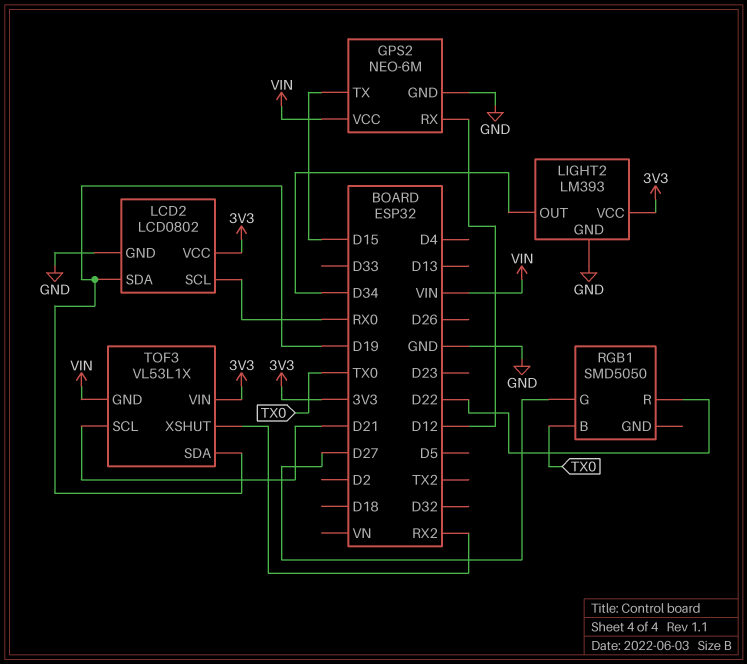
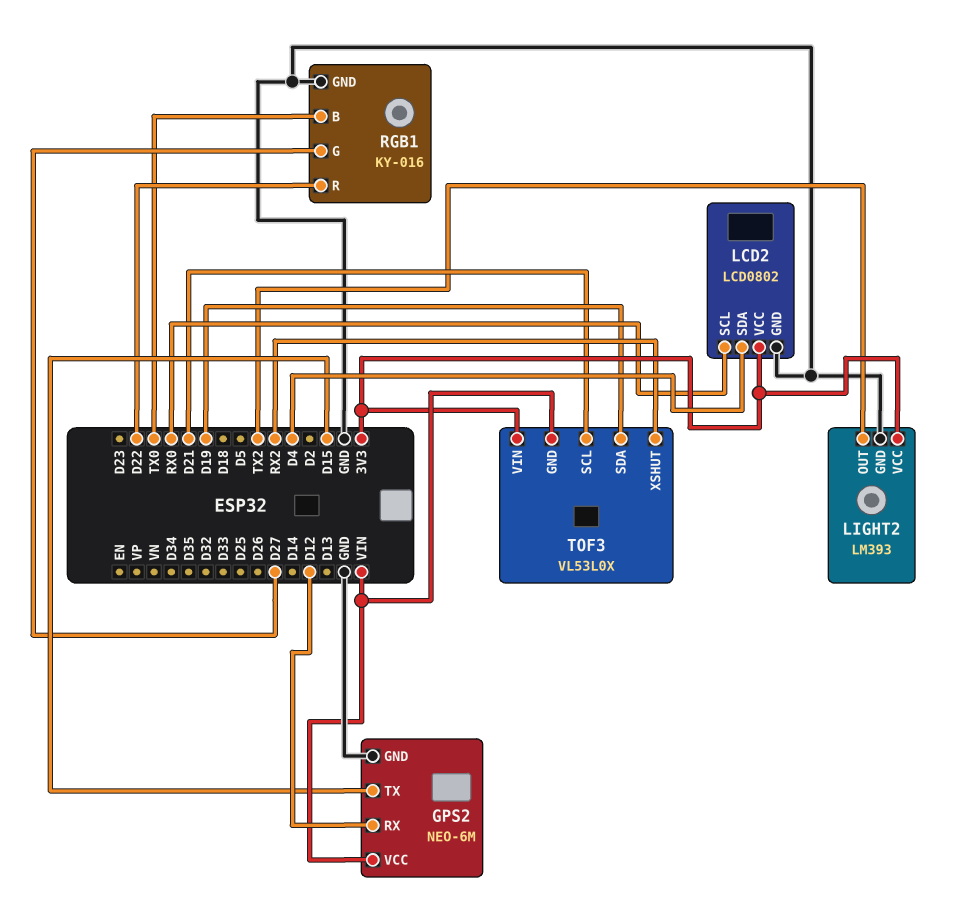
LCD2 pin SDA: D19 -> D4
LIGHT2 pin OUT: D34 -> TX2
RGB1: SMD5050 -> KY-016
RGB1 pin GND: none -> GND
TOF3: VL53L1X -> VL53L0X

